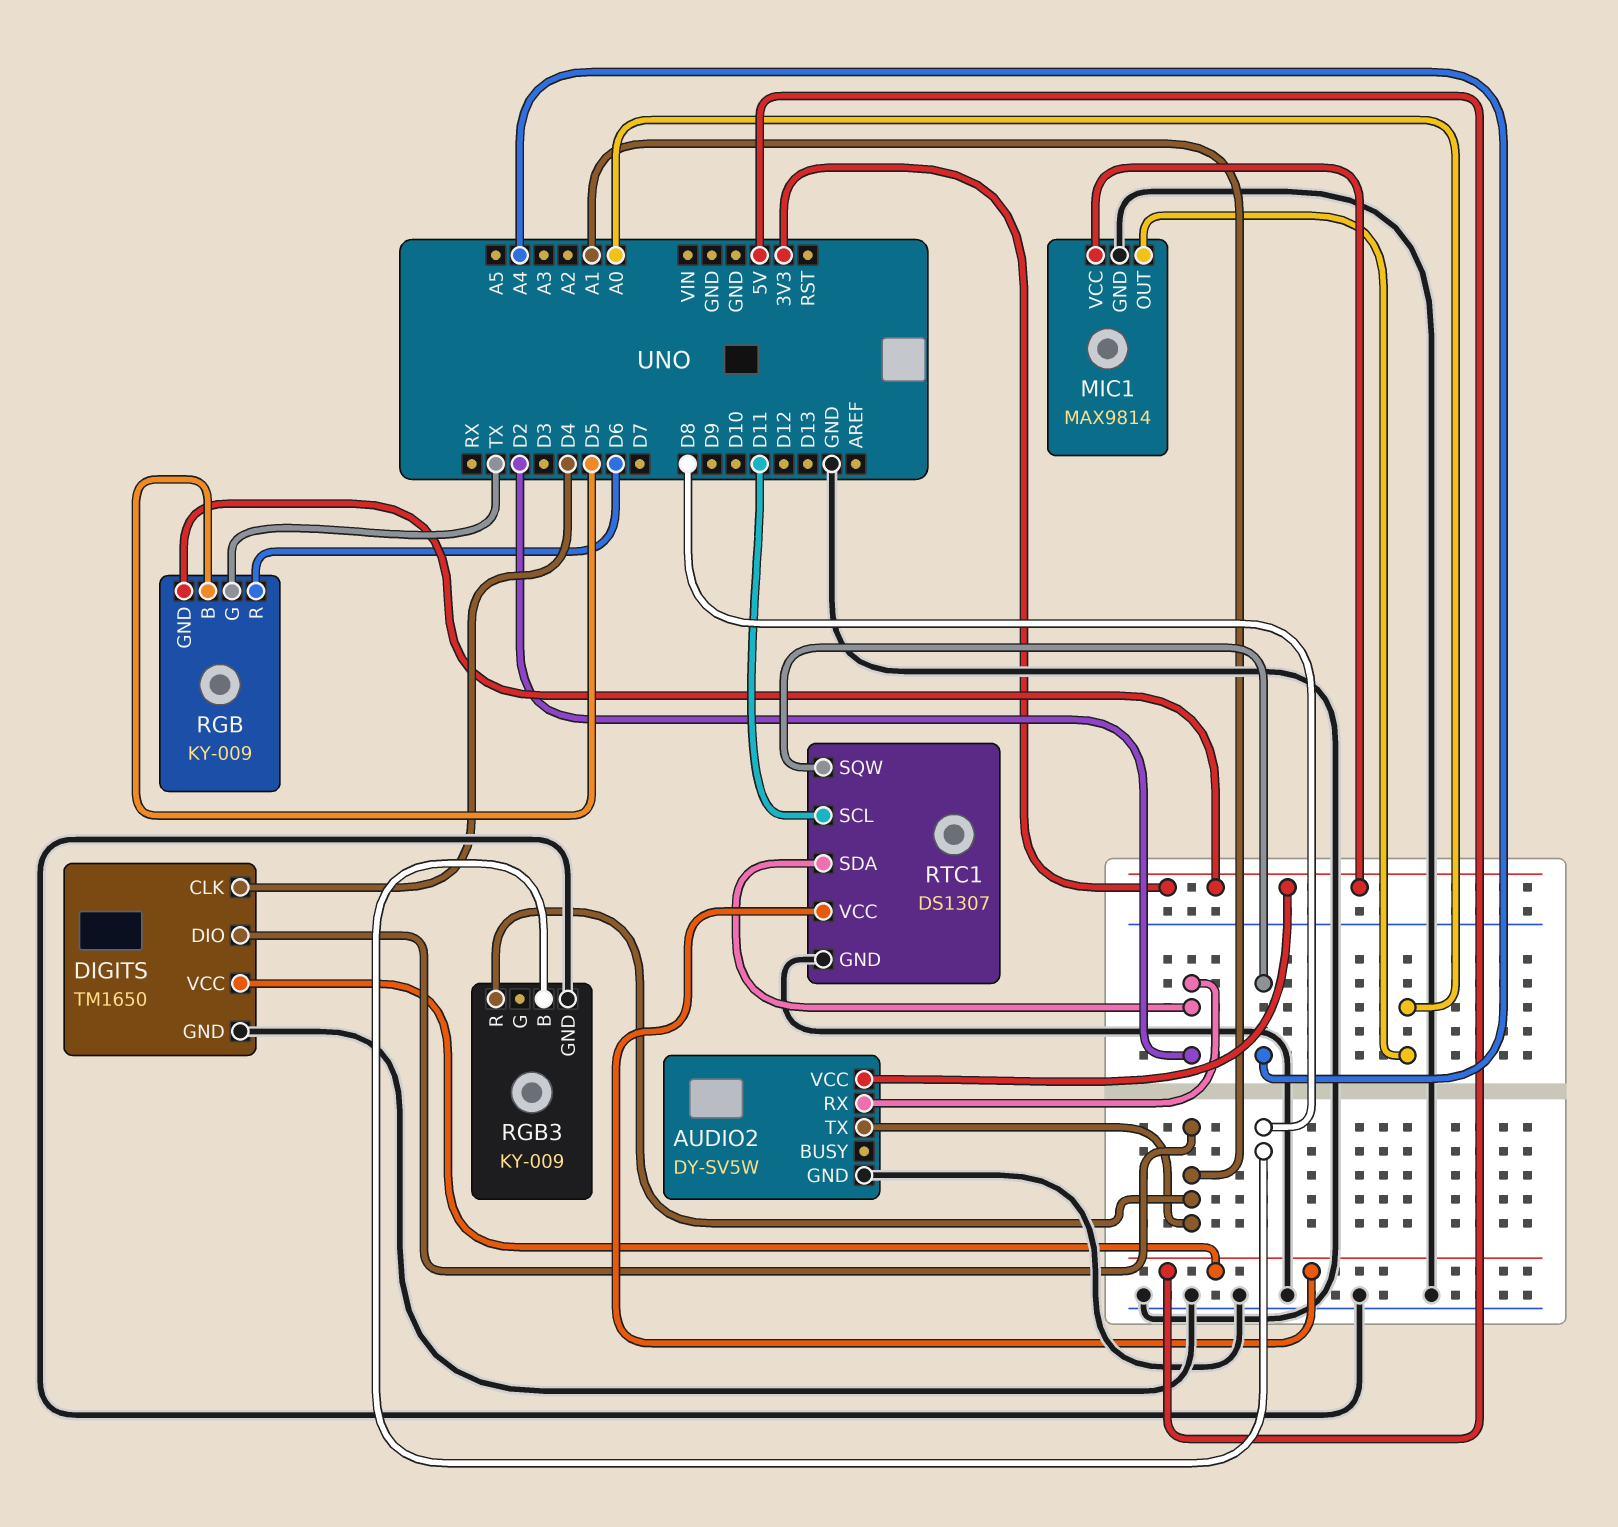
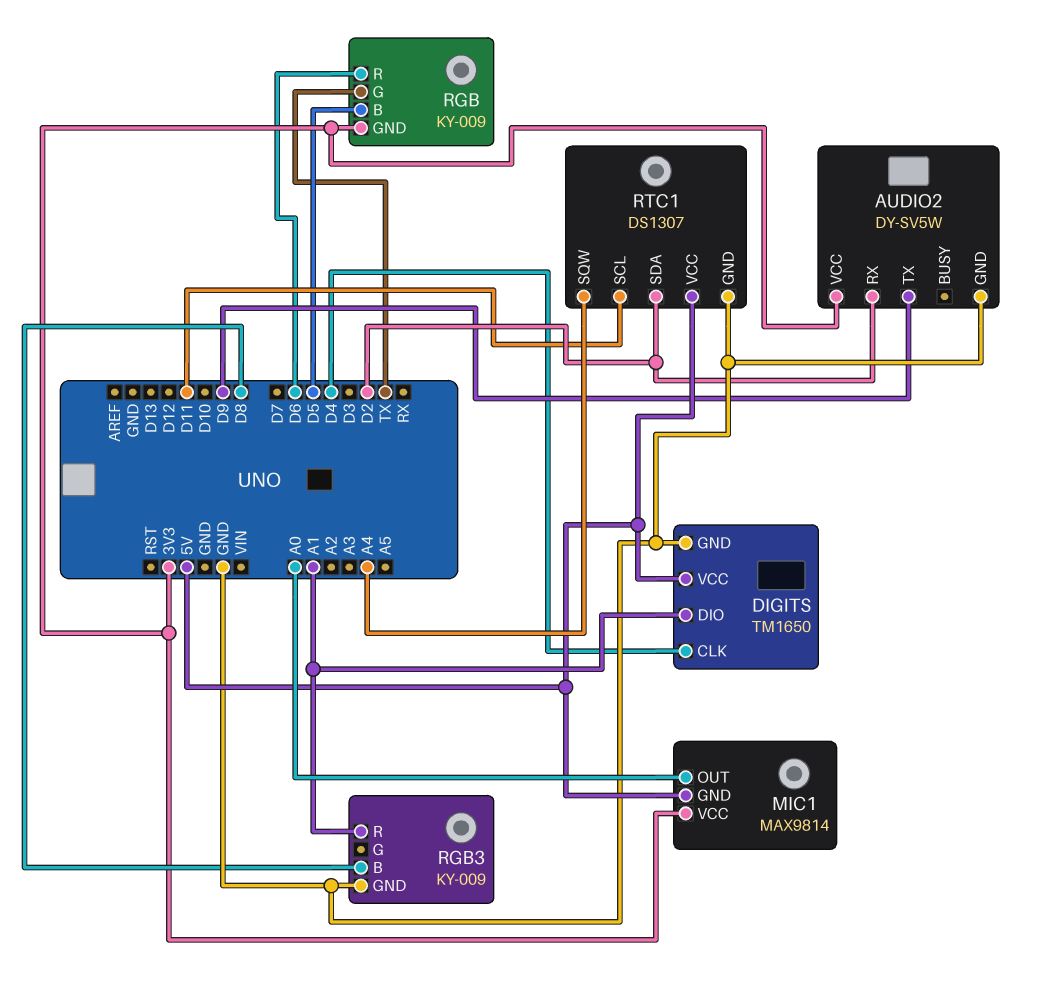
AUDIO2 pin TX: A1 -> D9
MIC1 pin GND: GND -> 5V

